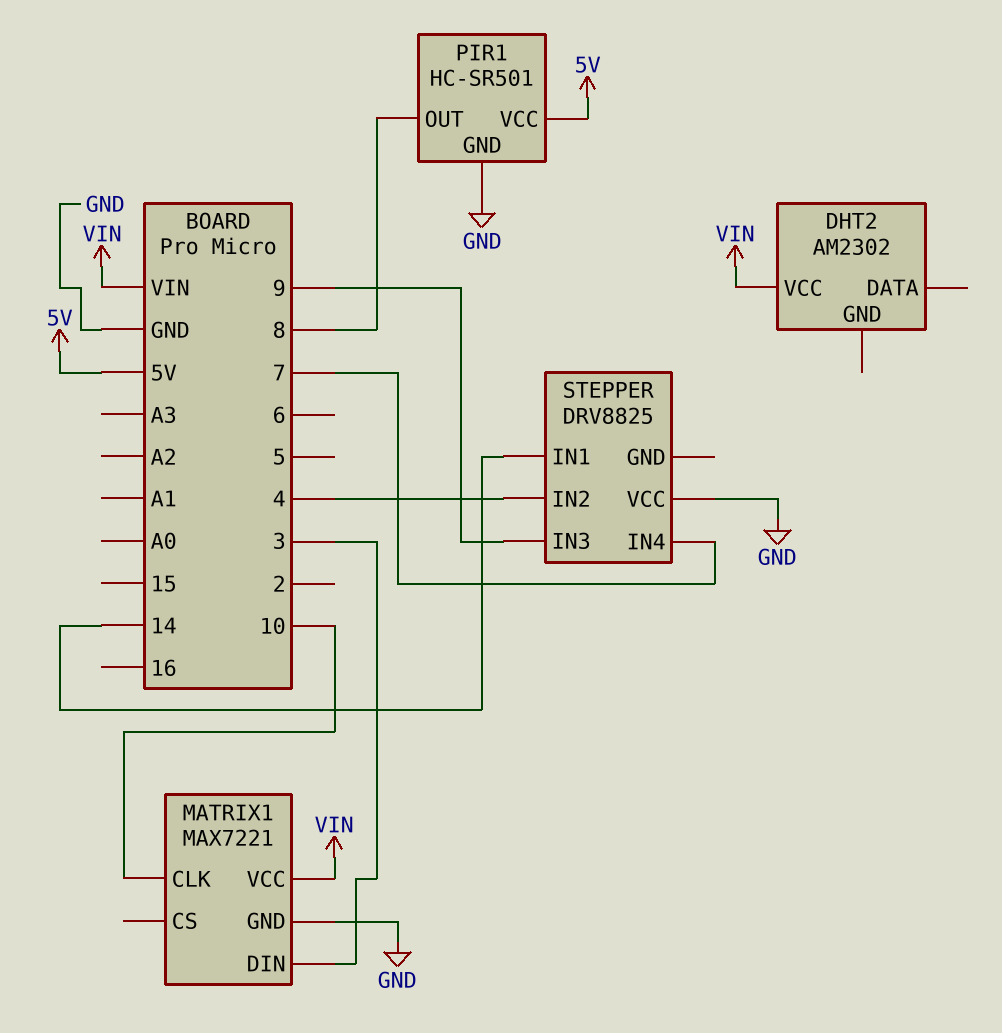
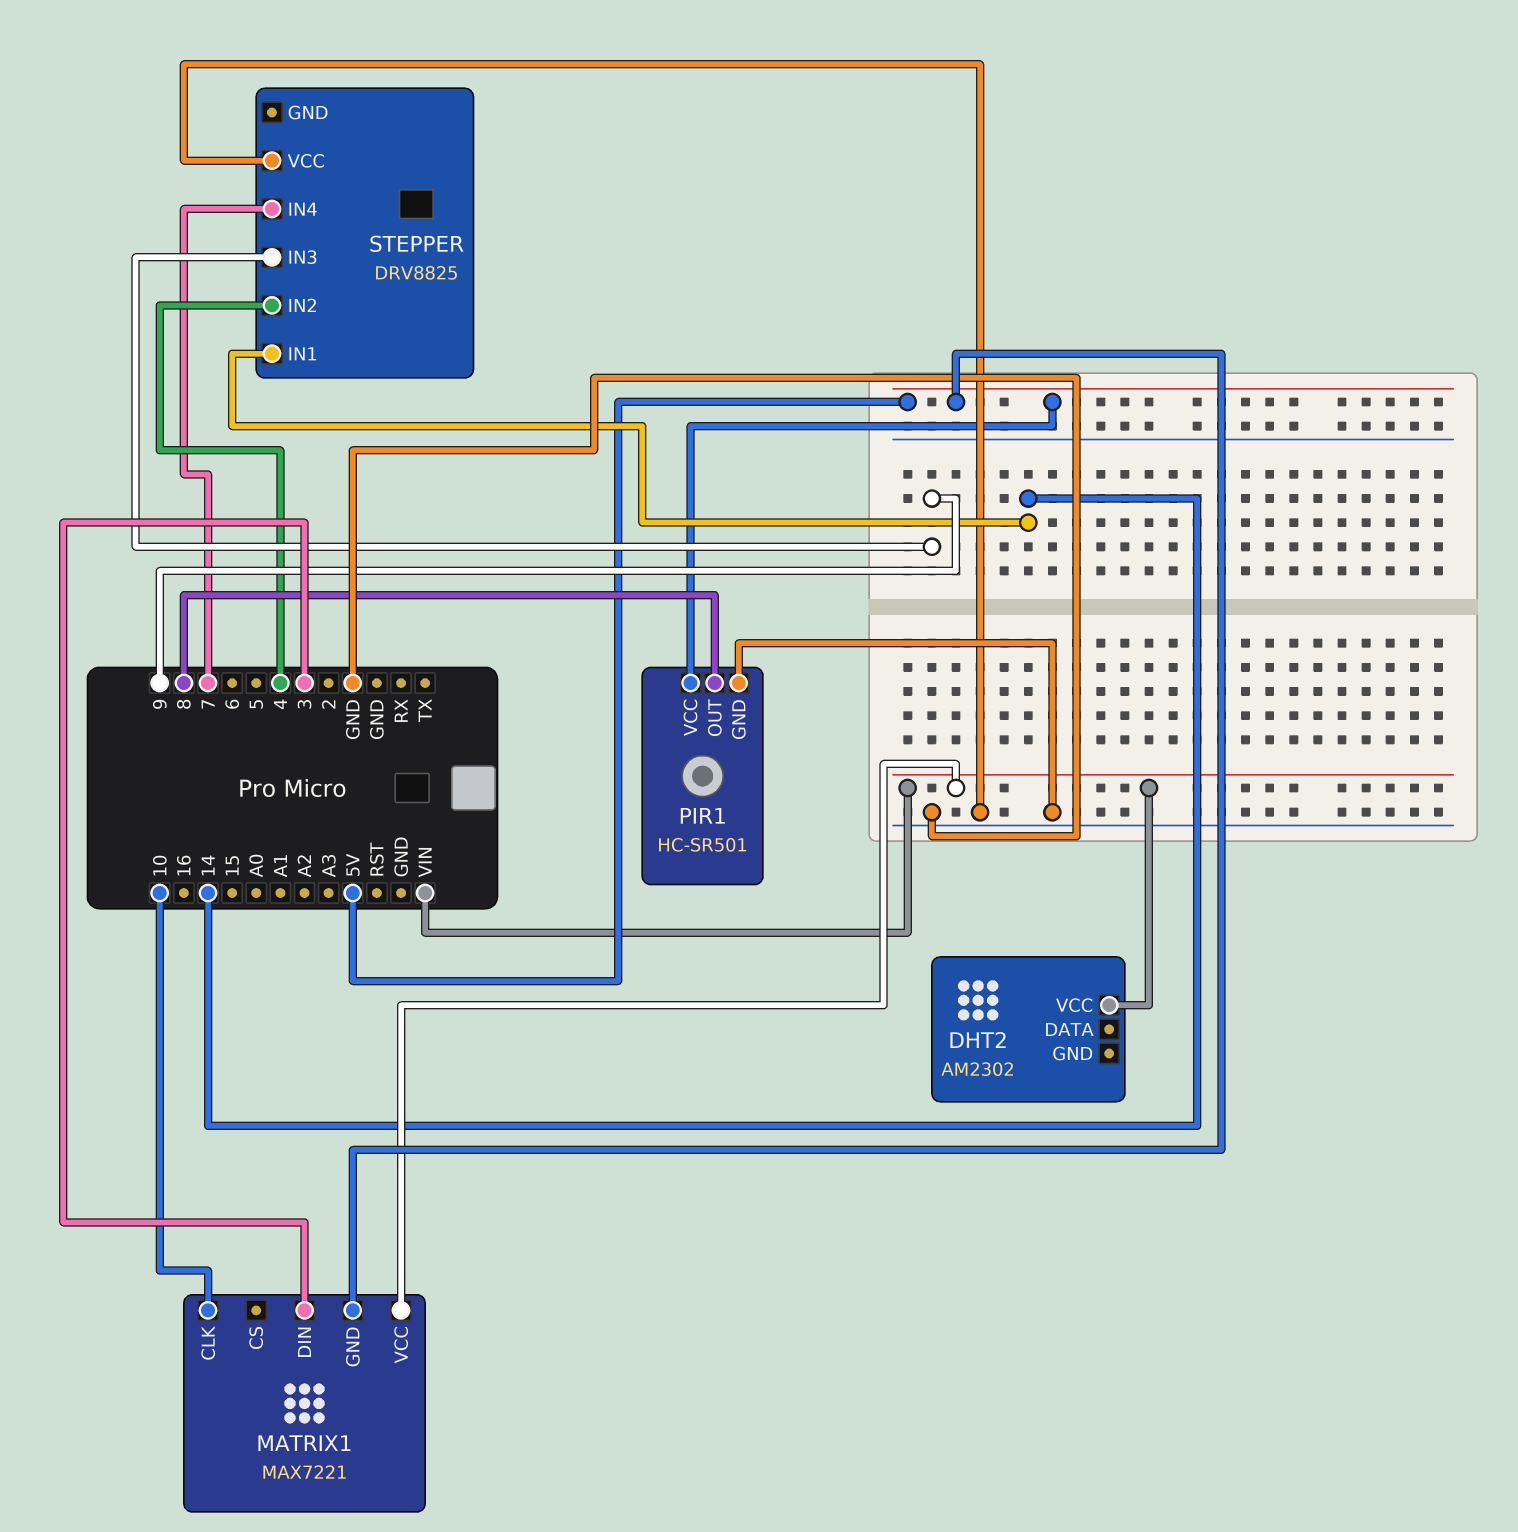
MATRIX1 pin GND: GND -> 5V

